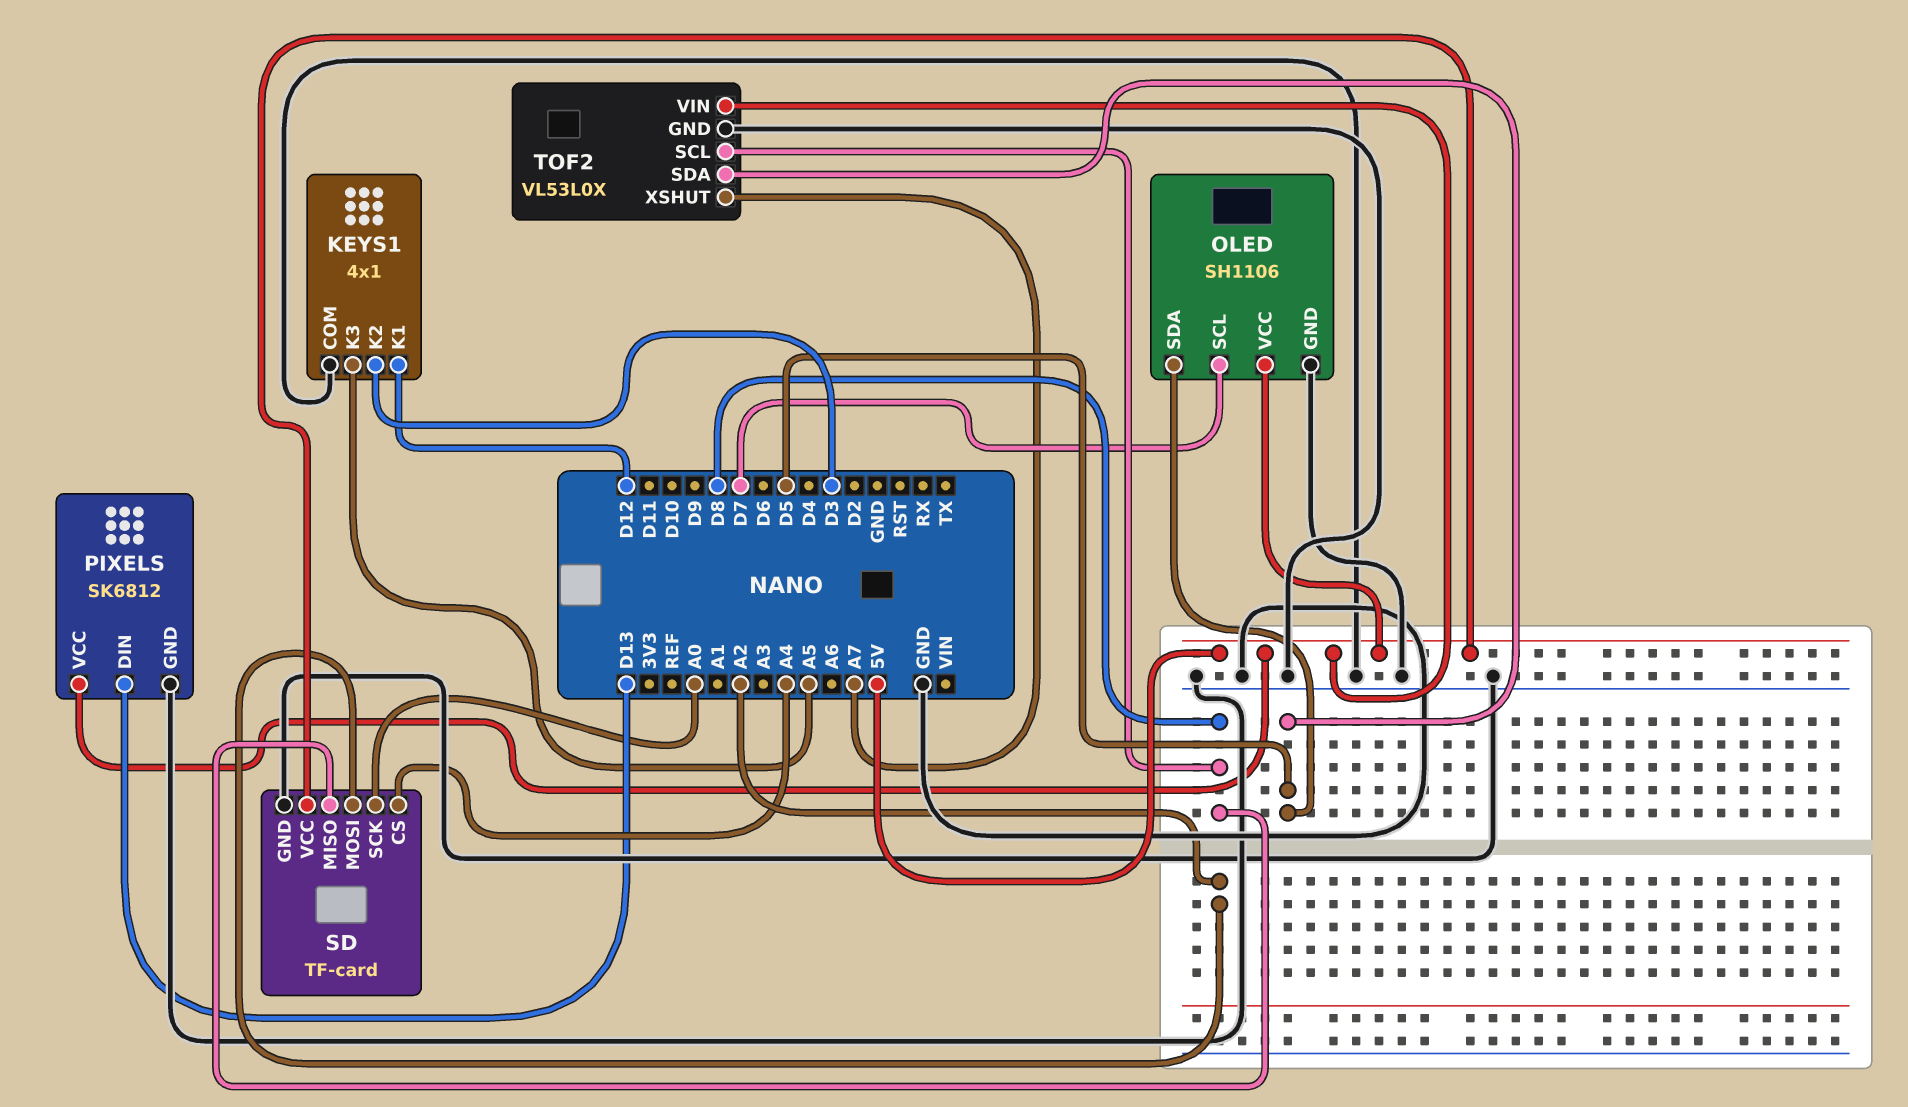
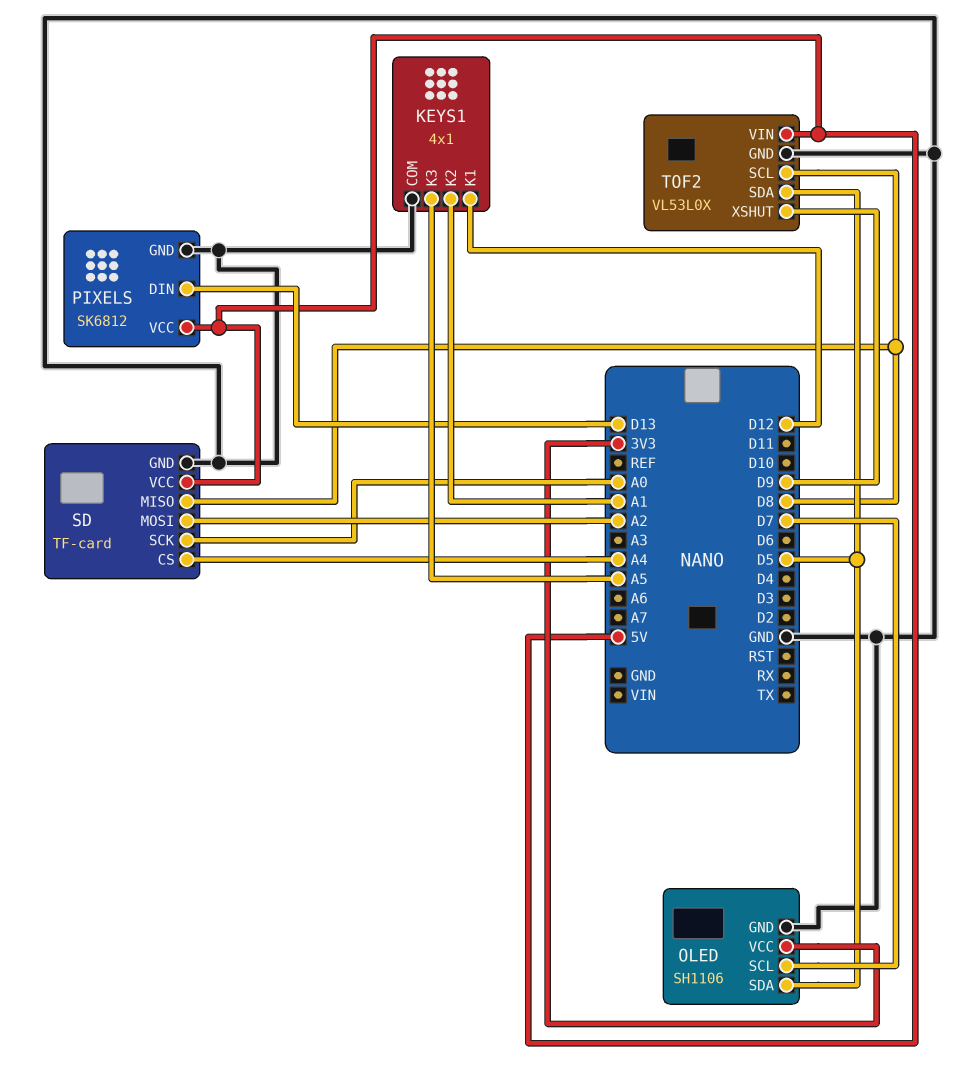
KEYS1 pin K2: D3 -> A1
OLED pin VCC: 5V -> 3V3
TOF2 pin XSHUT: A7 -> D9

